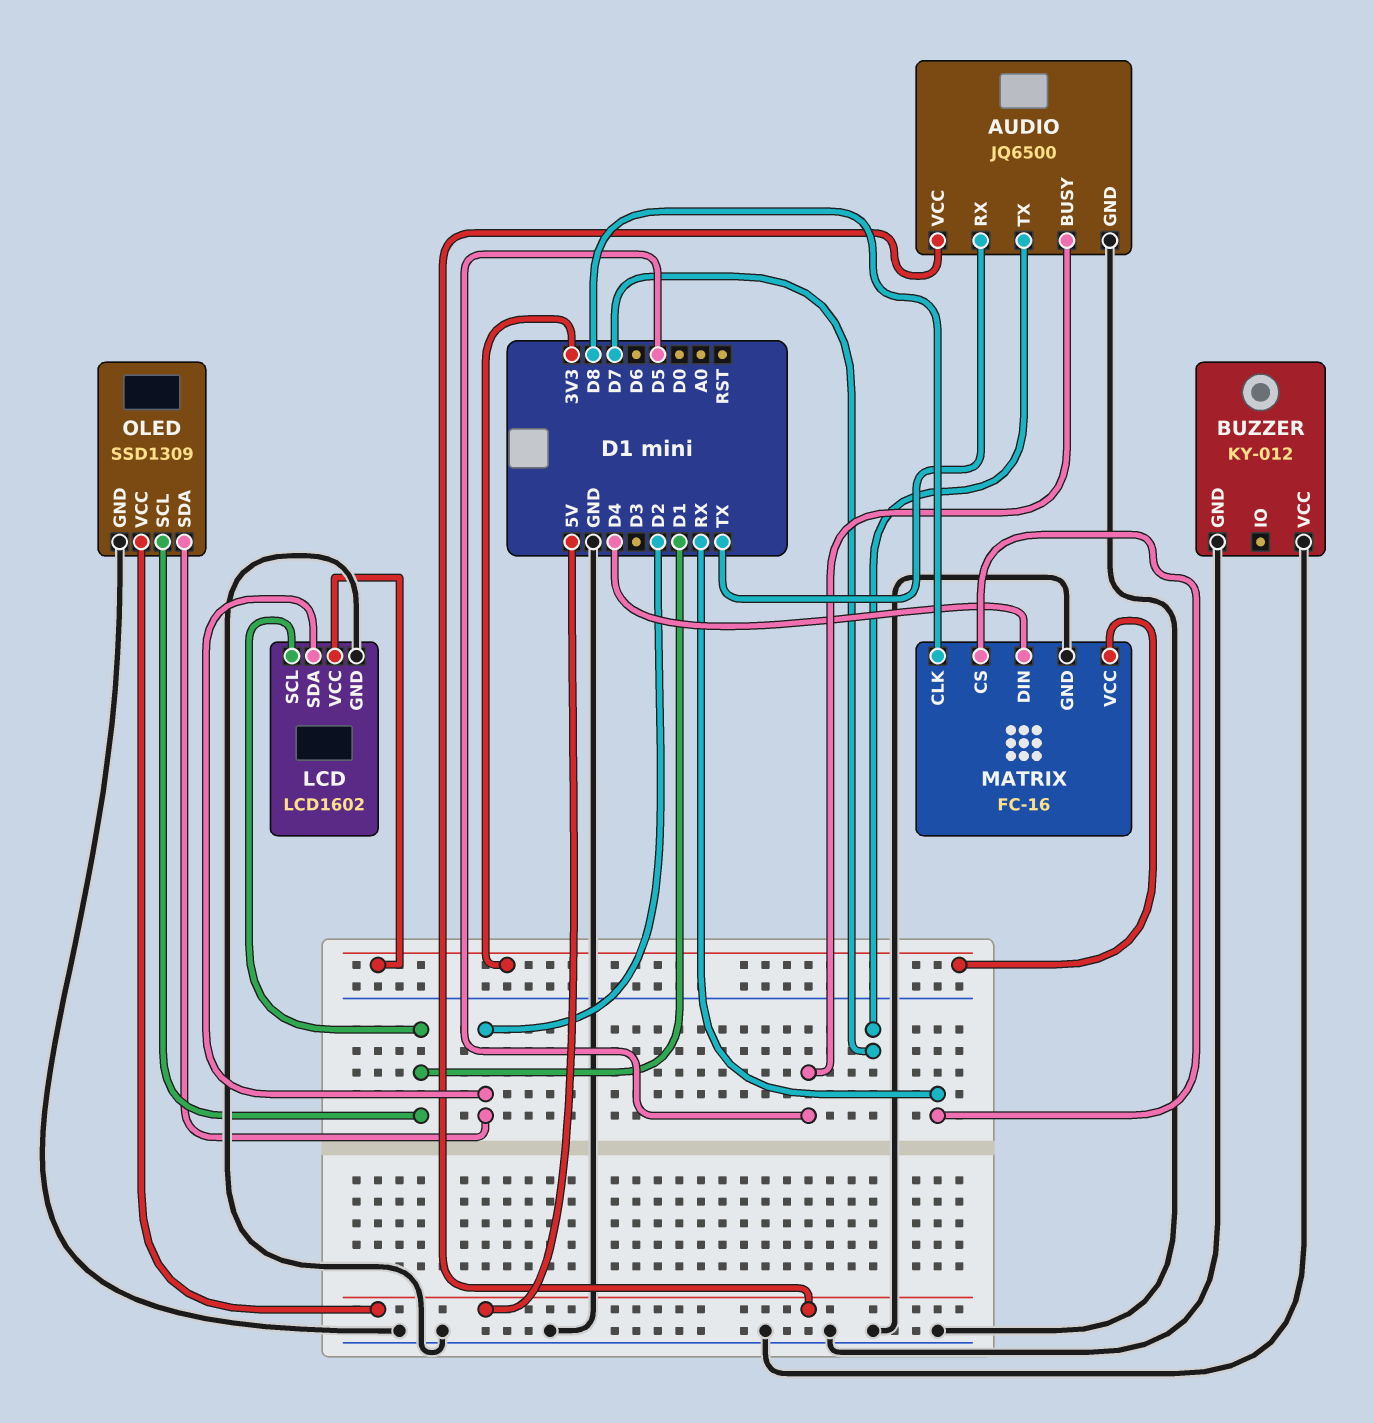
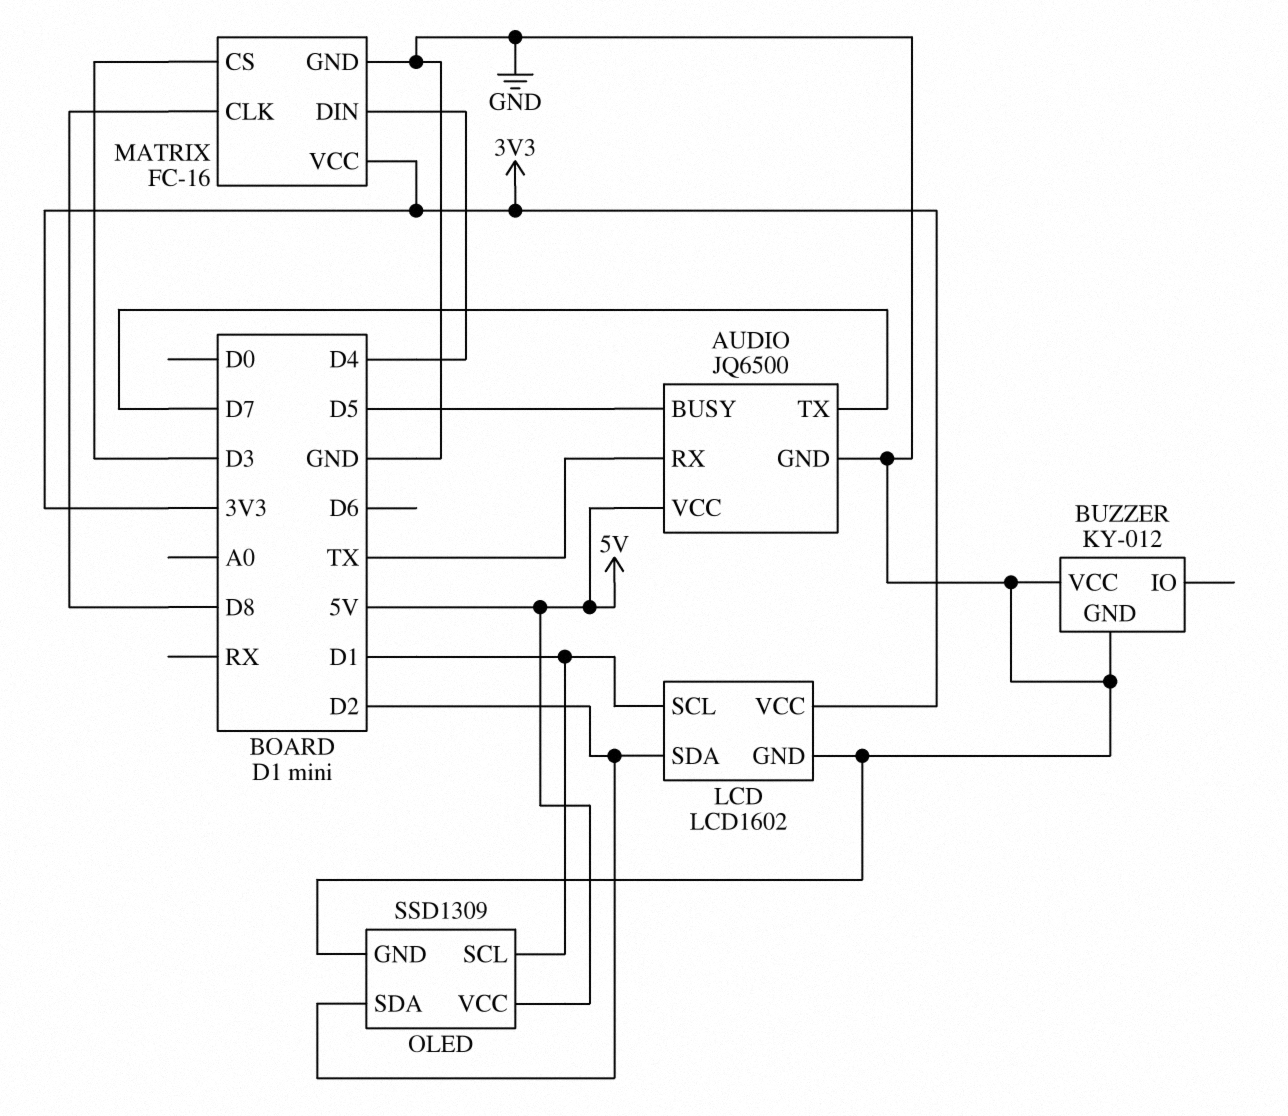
MATRIX pin CS: RX -> D3

